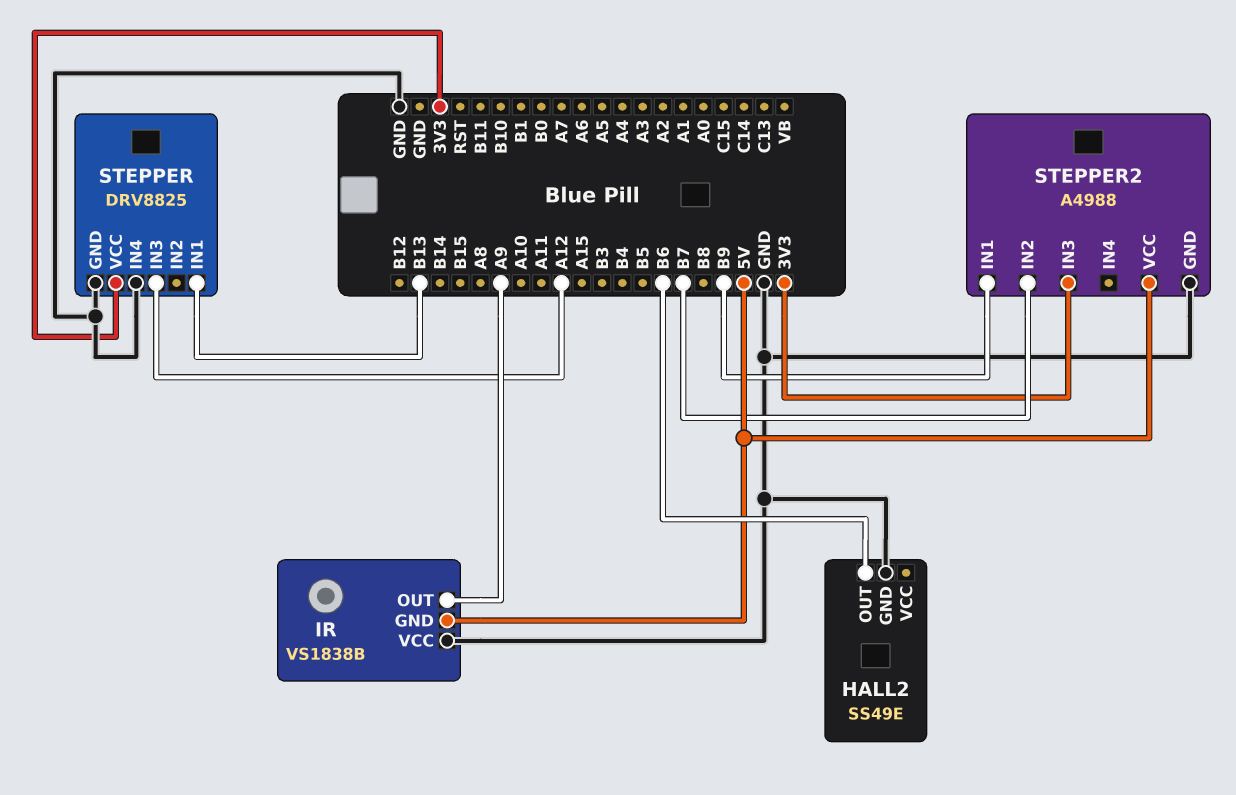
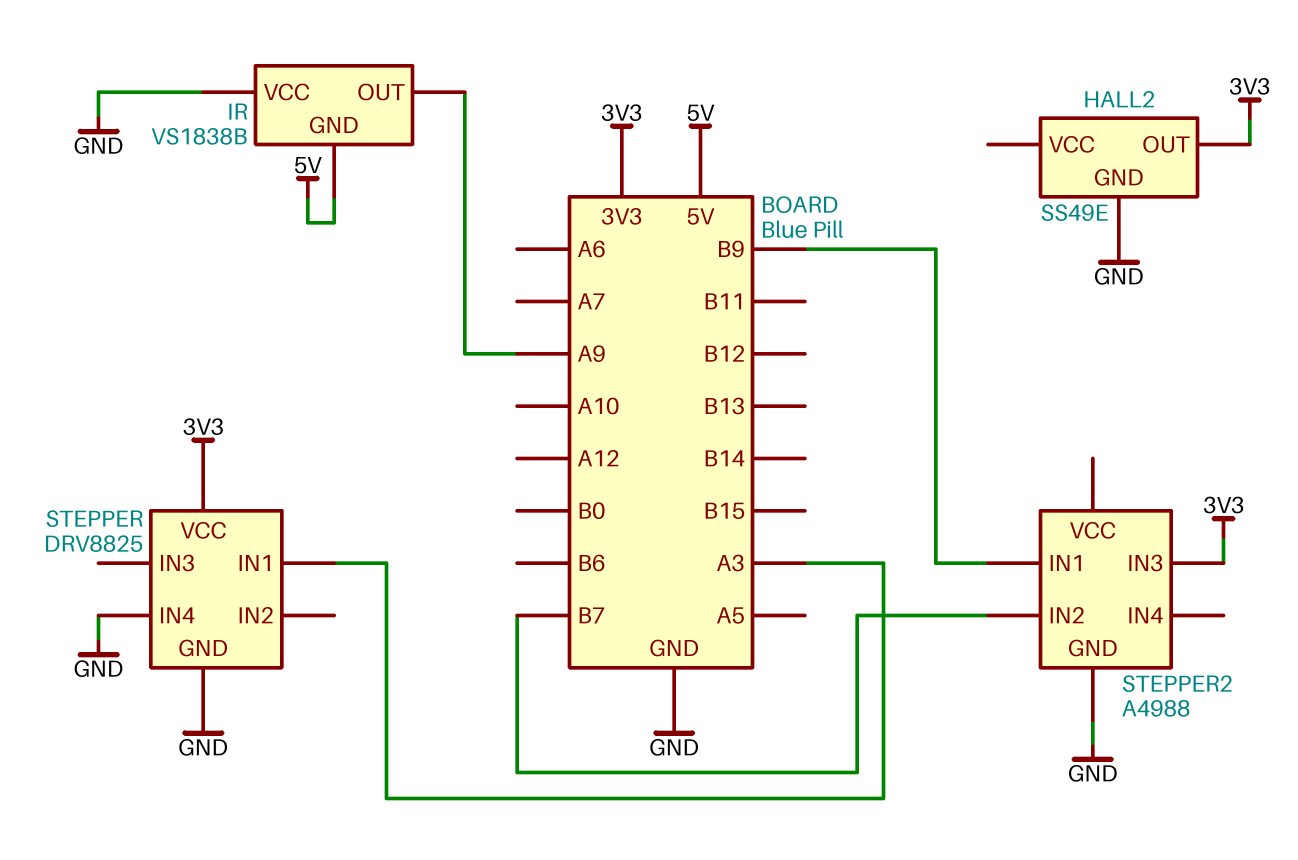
HALL2 pin OUT: B6 -> 3V3
STEPPER pin IN1: B13 -> A3
STEPPER pin IN3: A12 -> none
STEPPER2 pin VCC: 5V -> none

